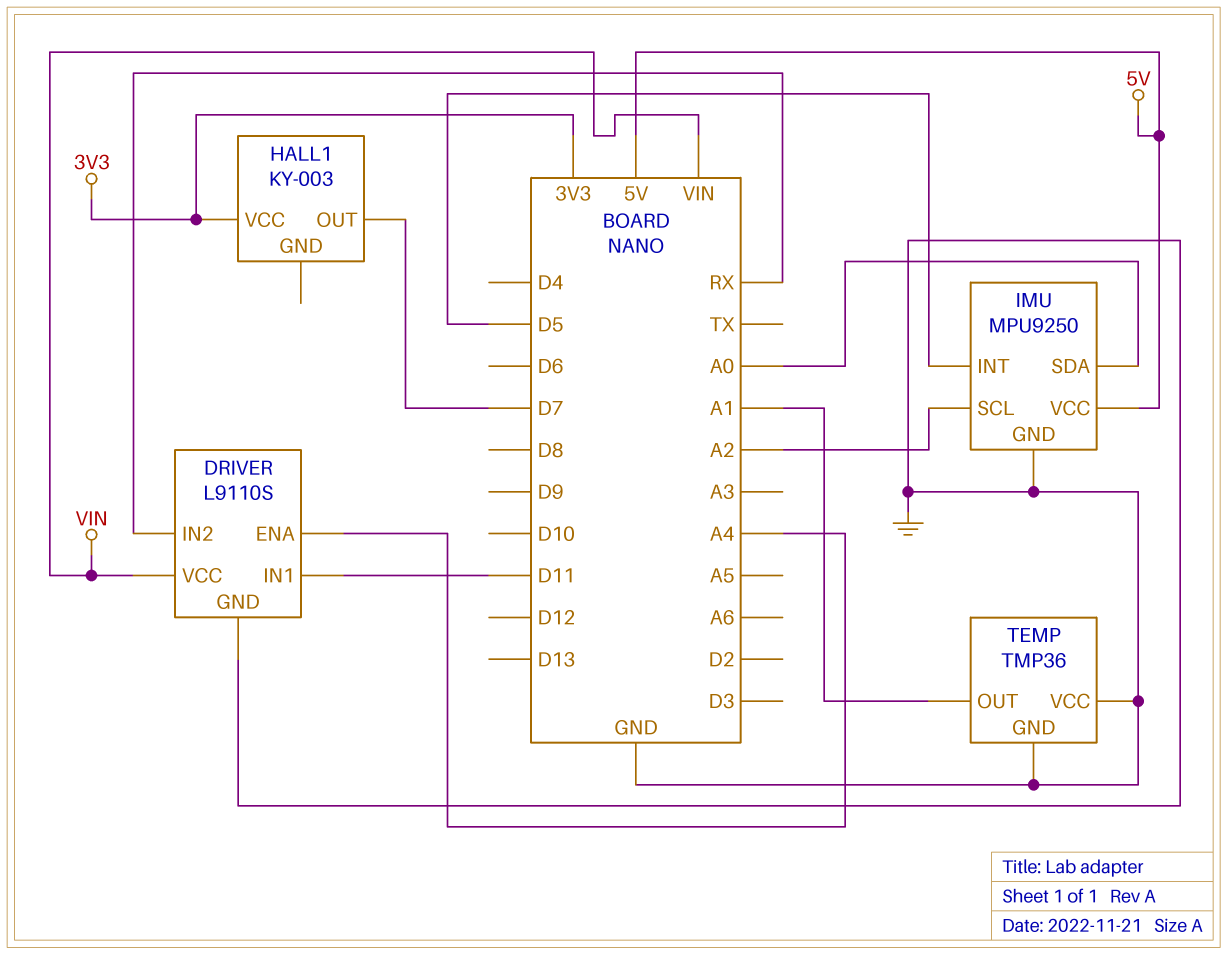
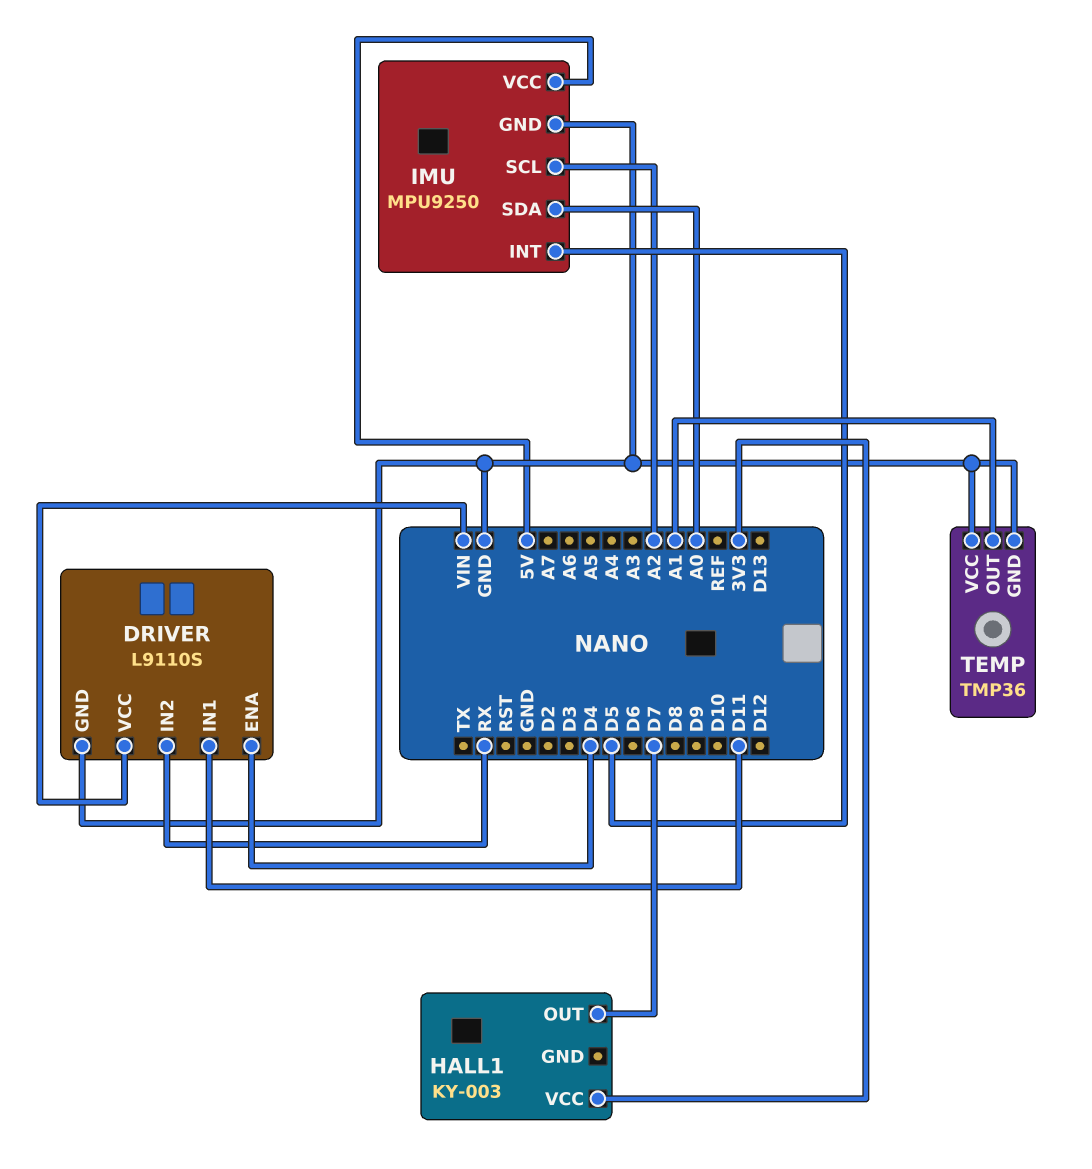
DRIVER pin ENA: A4 -> D4

